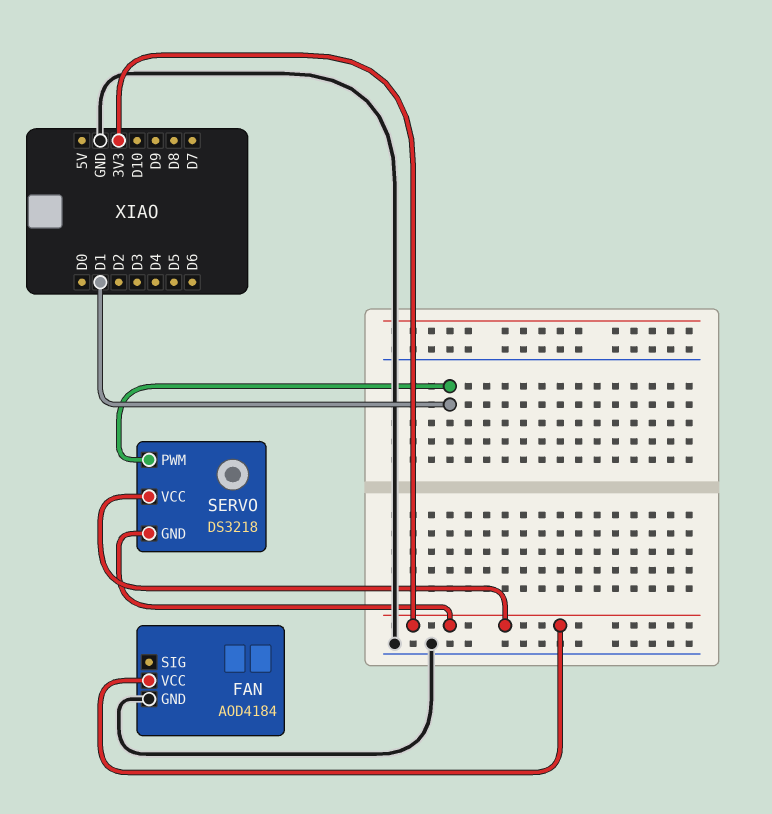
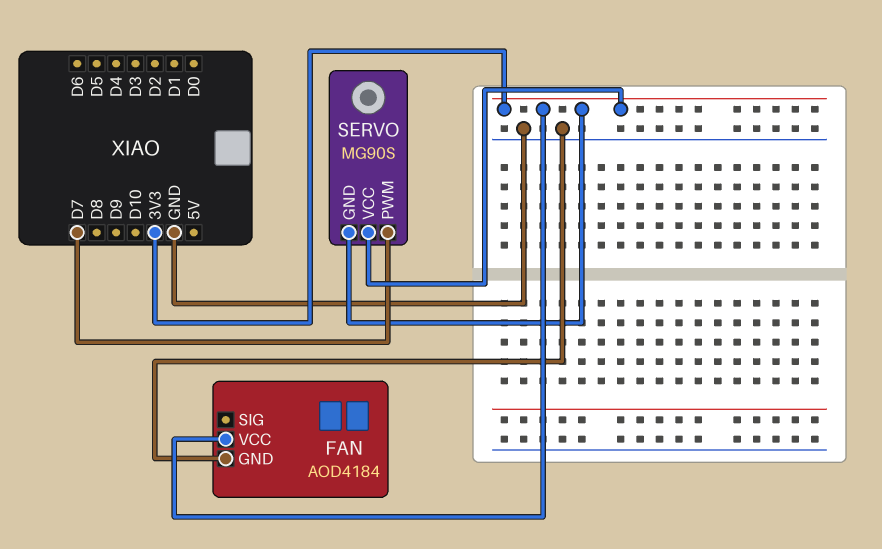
SERVO: DS3218 -> MG90S
SERVO pin PWM: D1 -> D7

